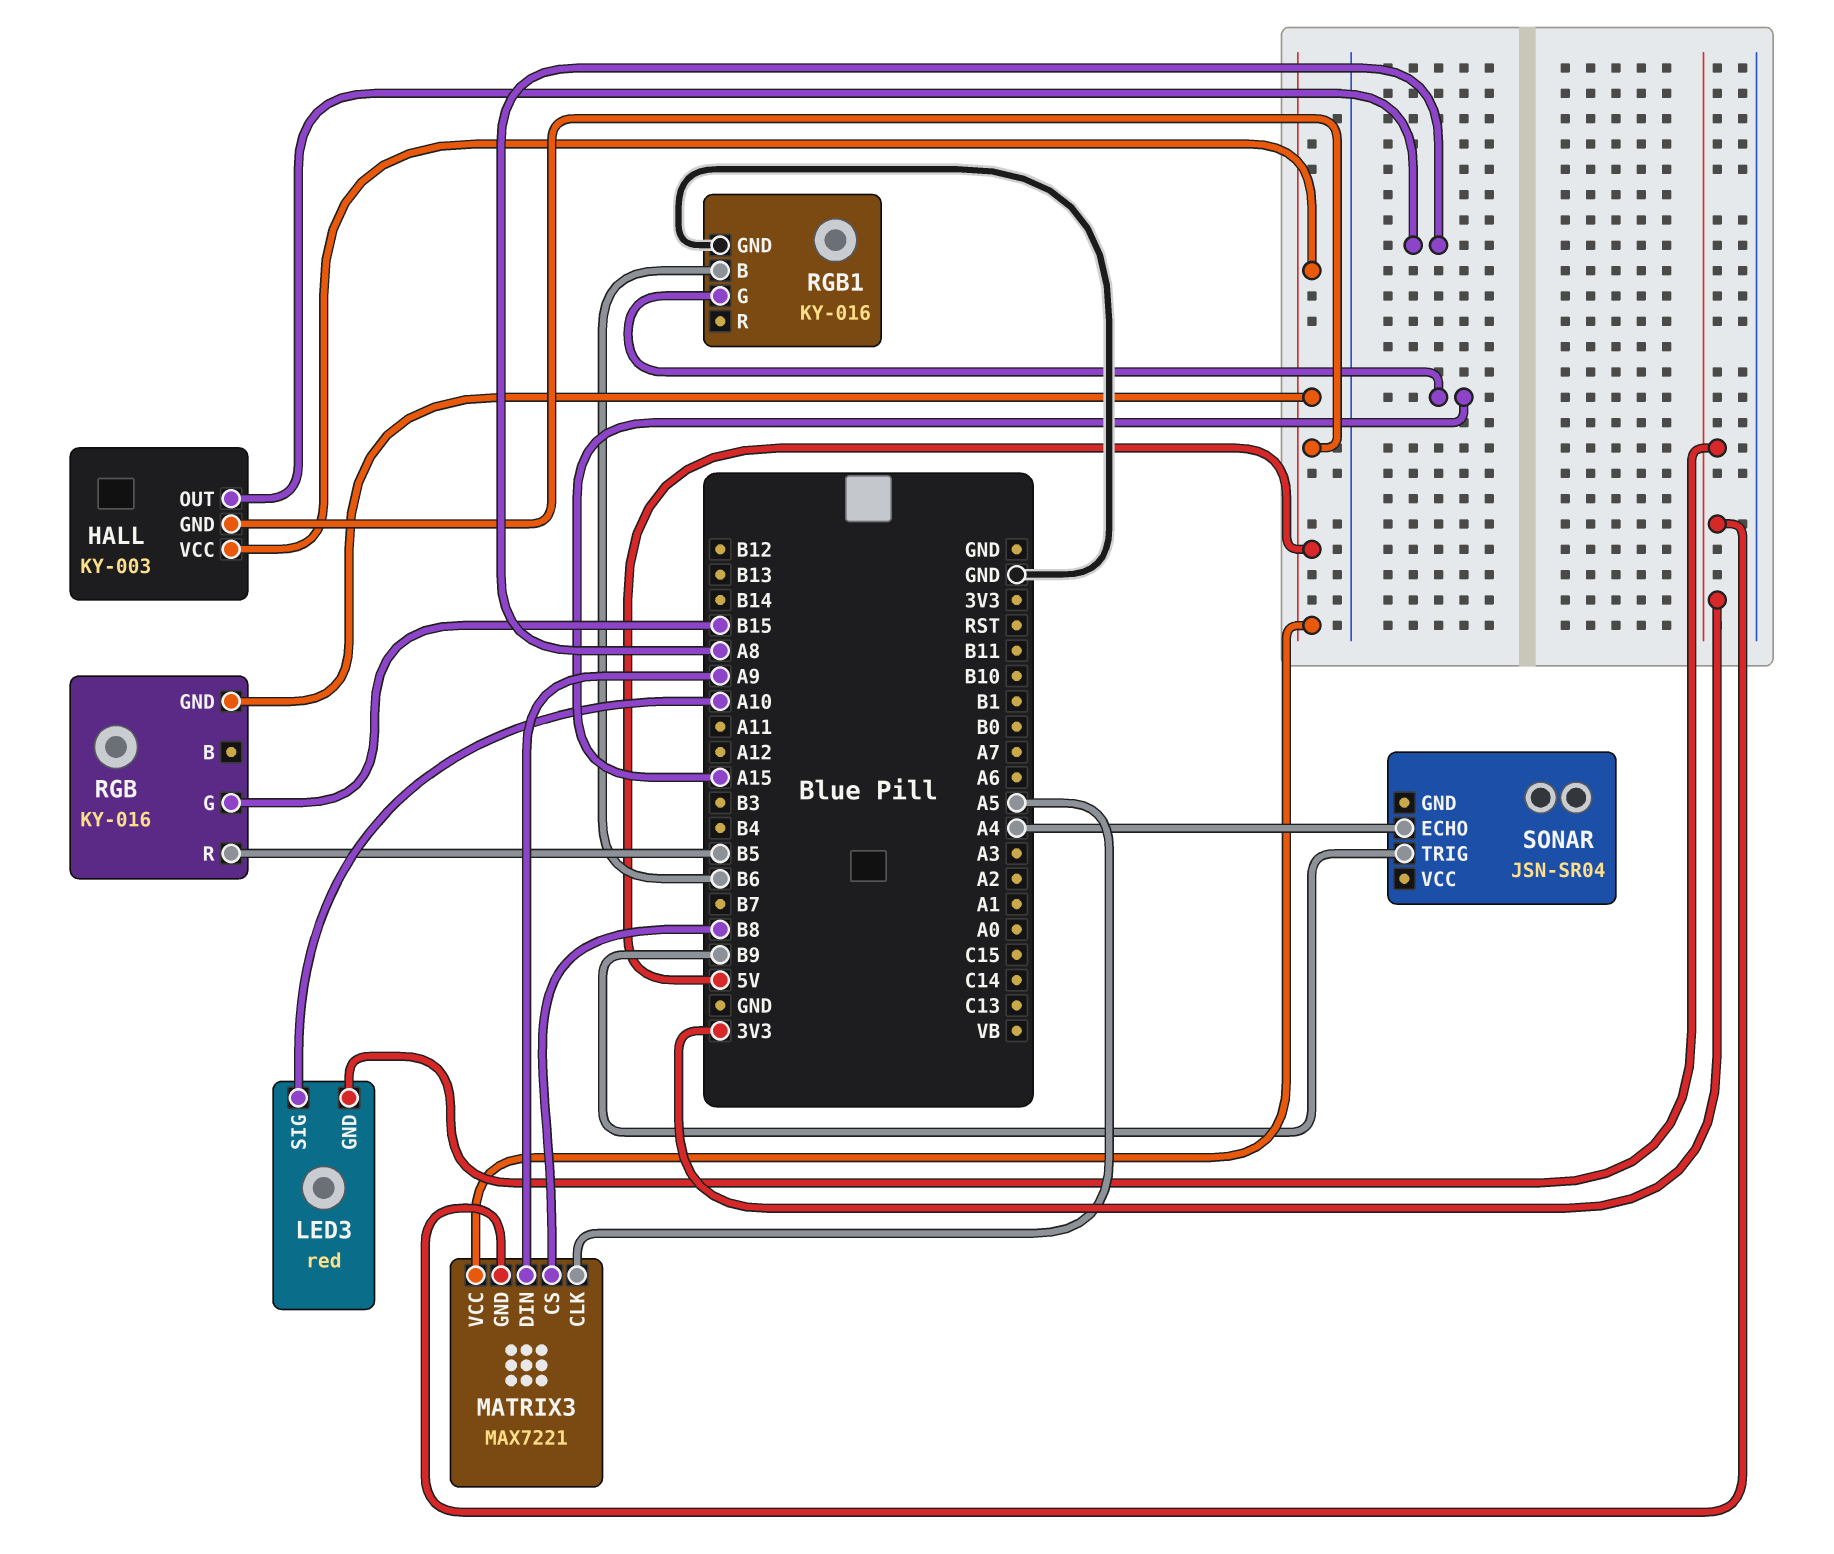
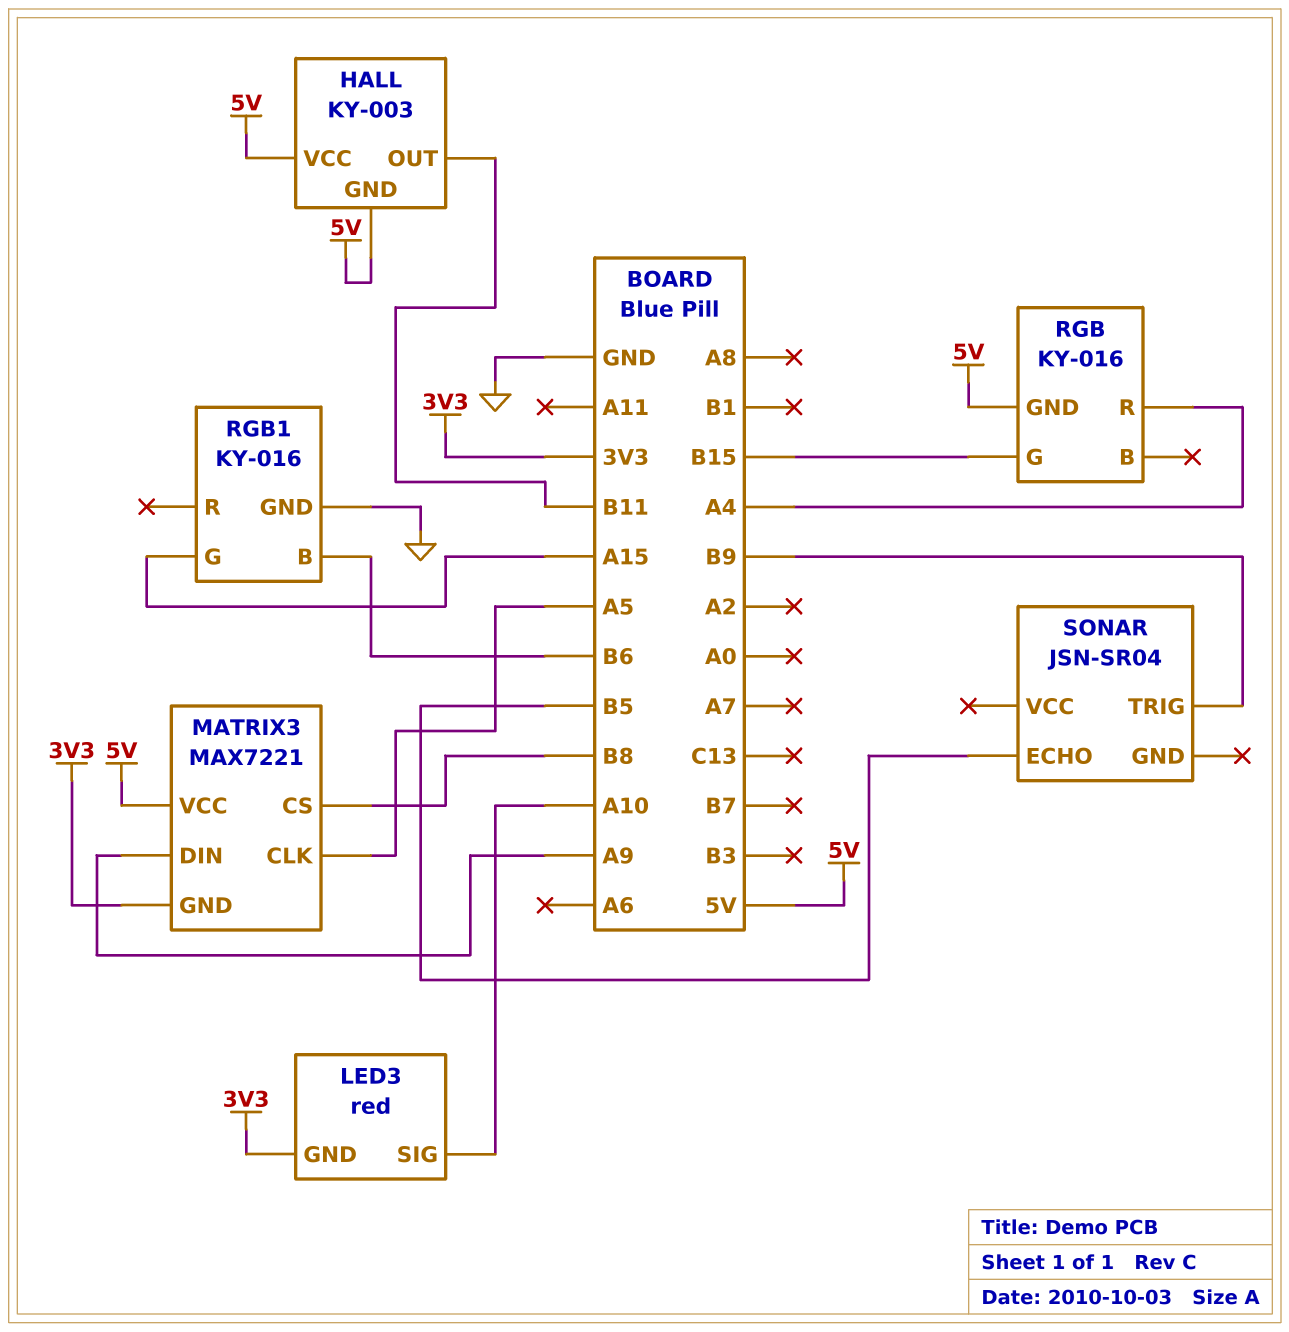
HALL pin OUT: A8 -> B11
RGB pin R: B5 -> A4
SONAR pin ECHO: A4 -> B5

